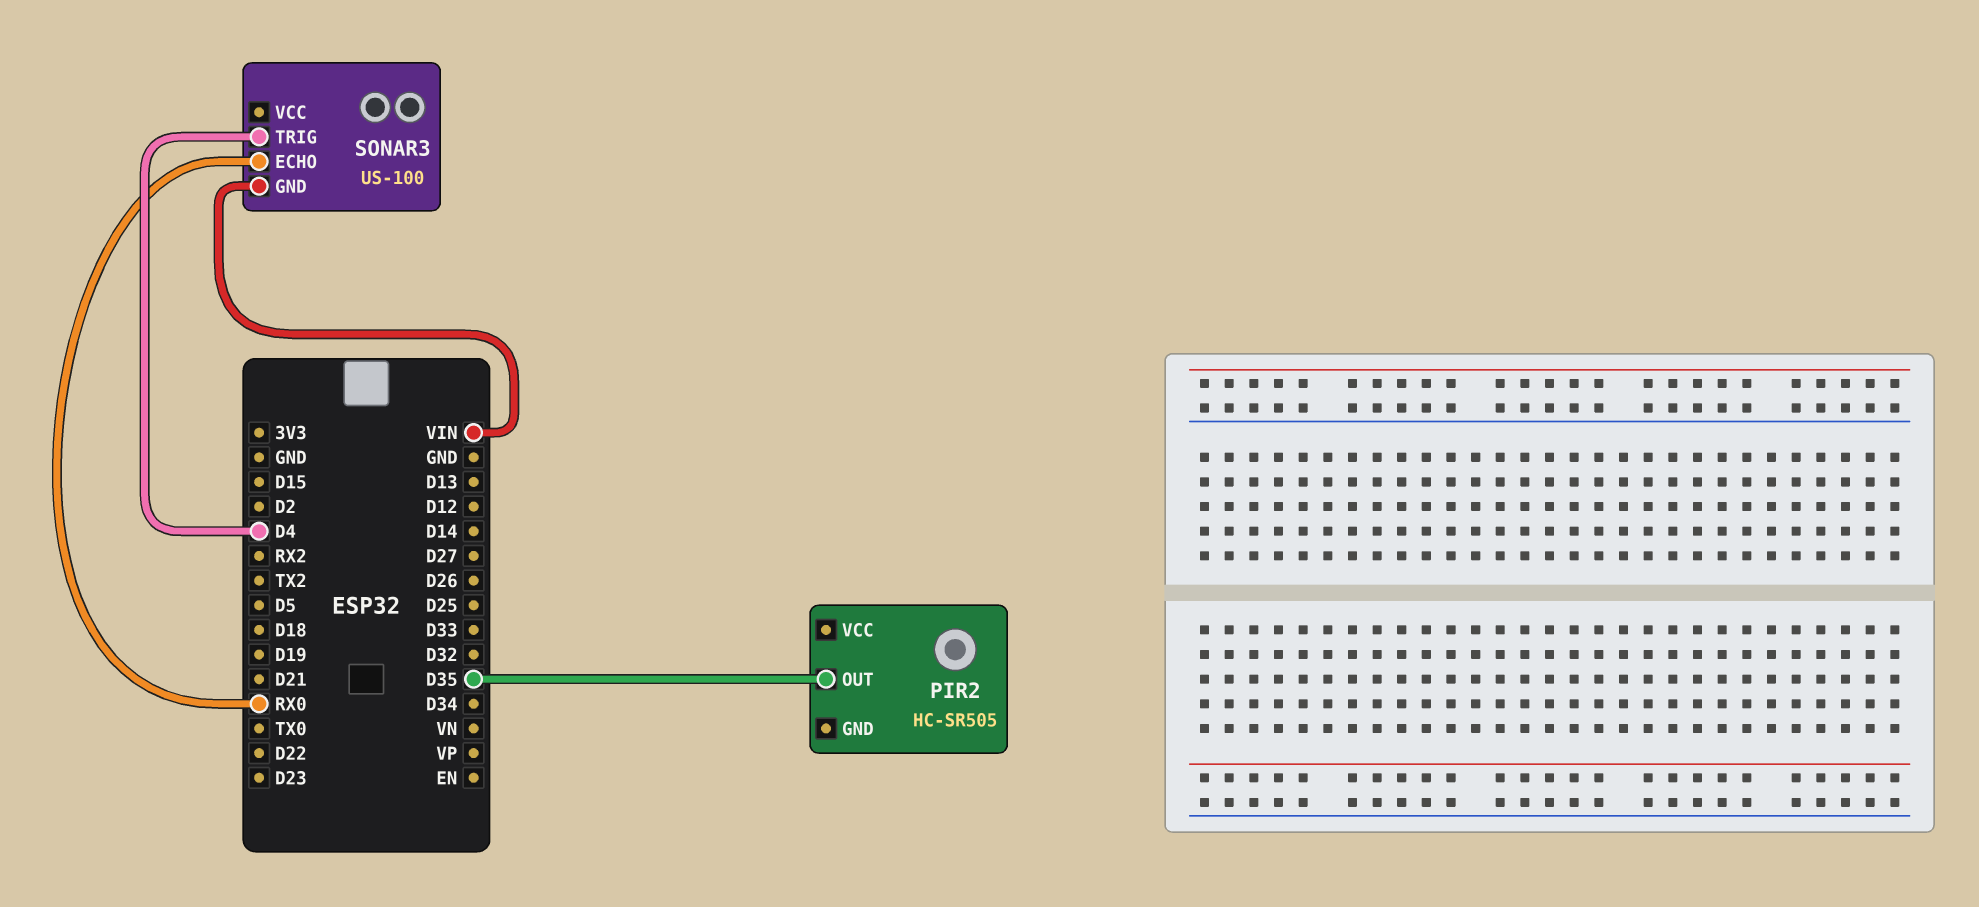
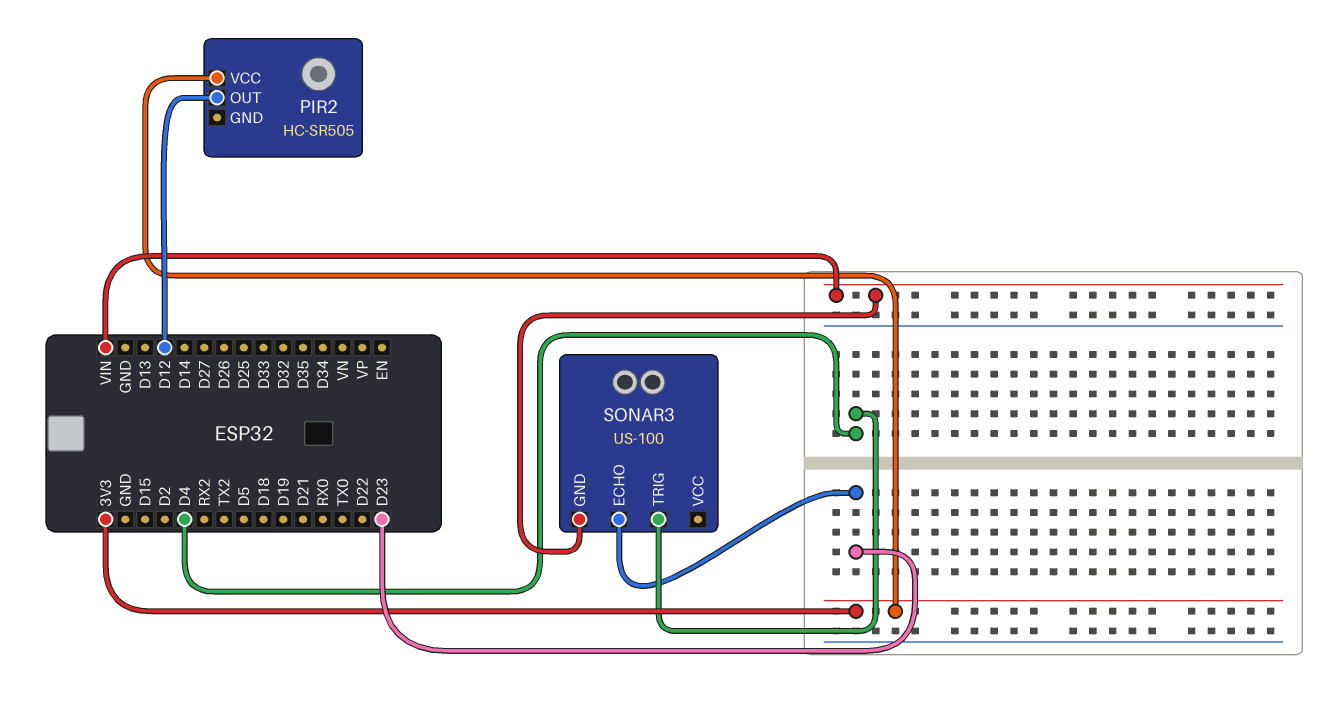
PIR2 pin OUT: D35 -> D12
PIR2 pin VCC: none -> 3V3
SONAR3 pin ECHO: RX0 -> D23

